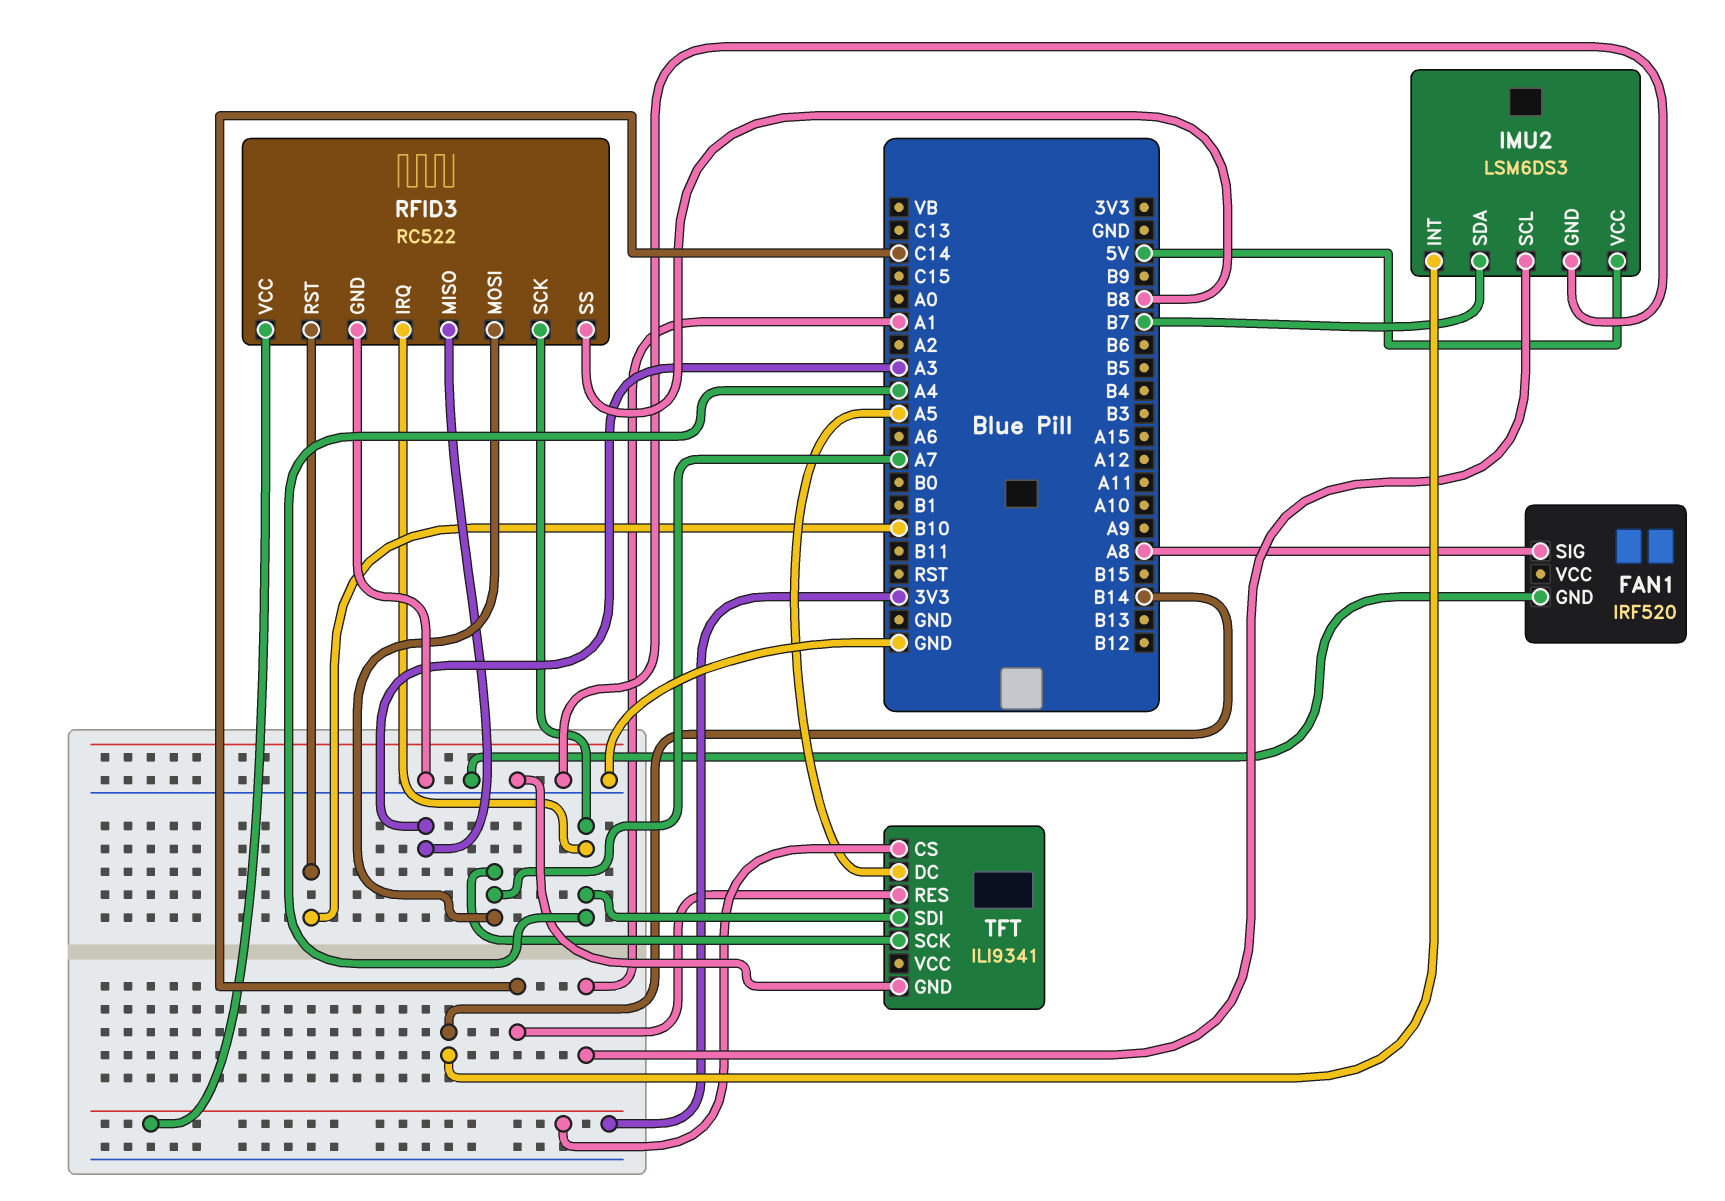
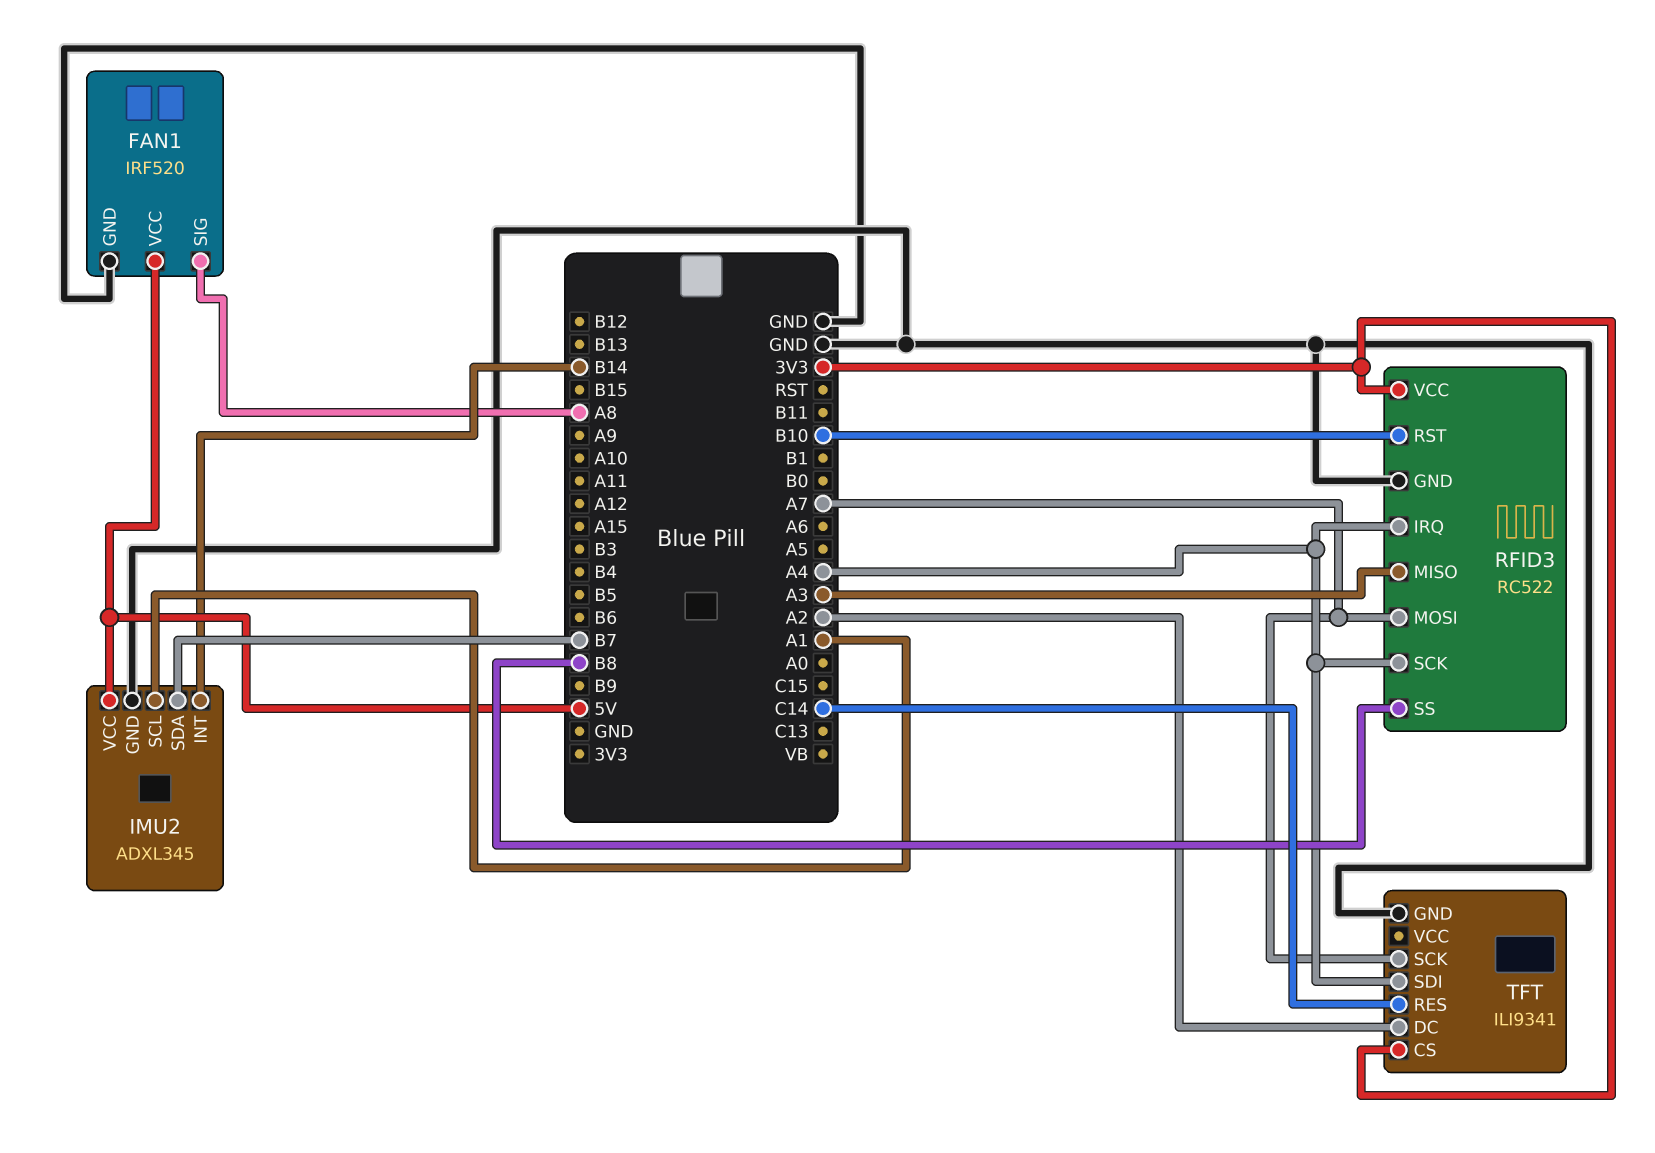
FAN1 pin VCC: none -> 5V
IMU2: LSM6DS3 -> ADXL345
TFT pin DC: A5 -> A2

